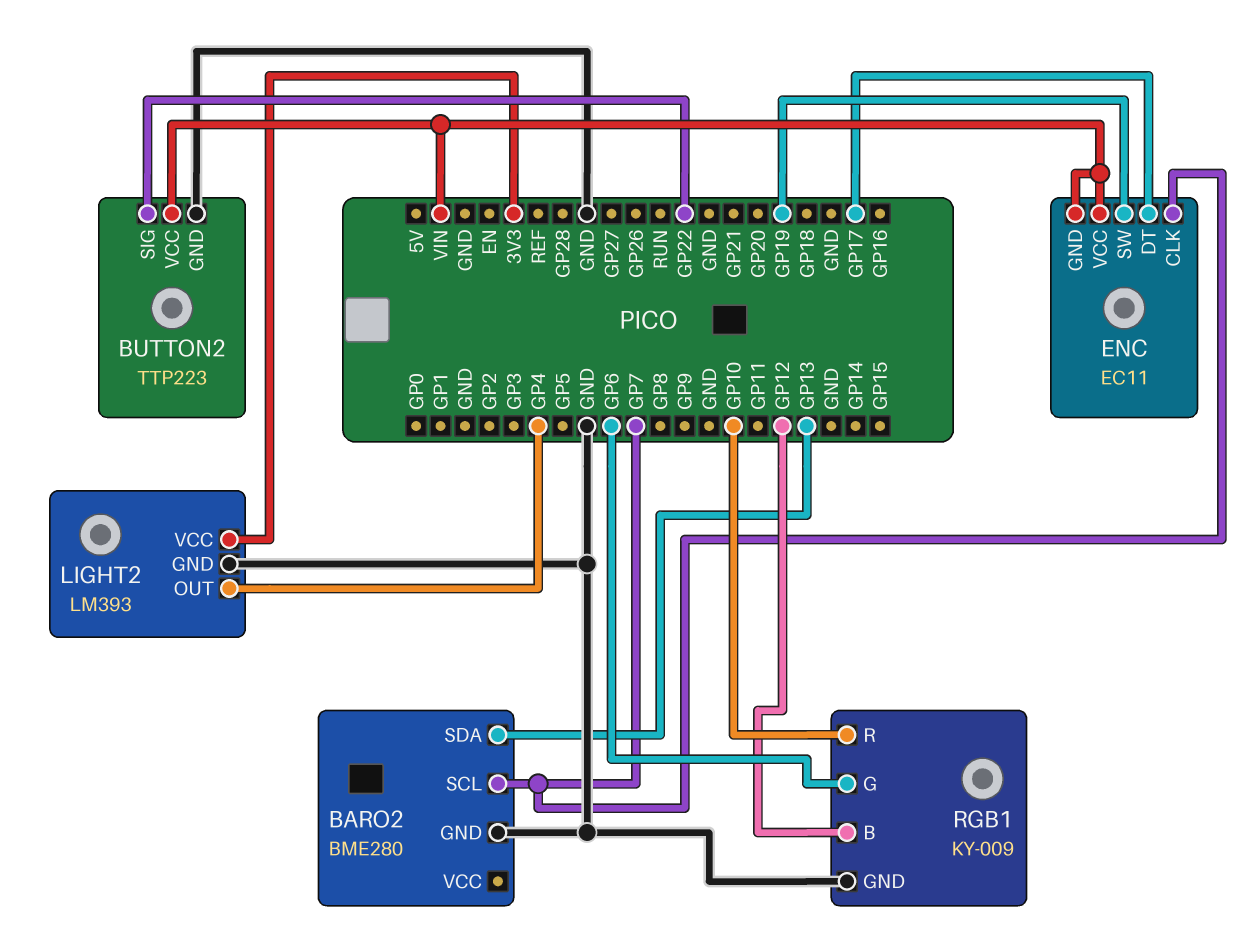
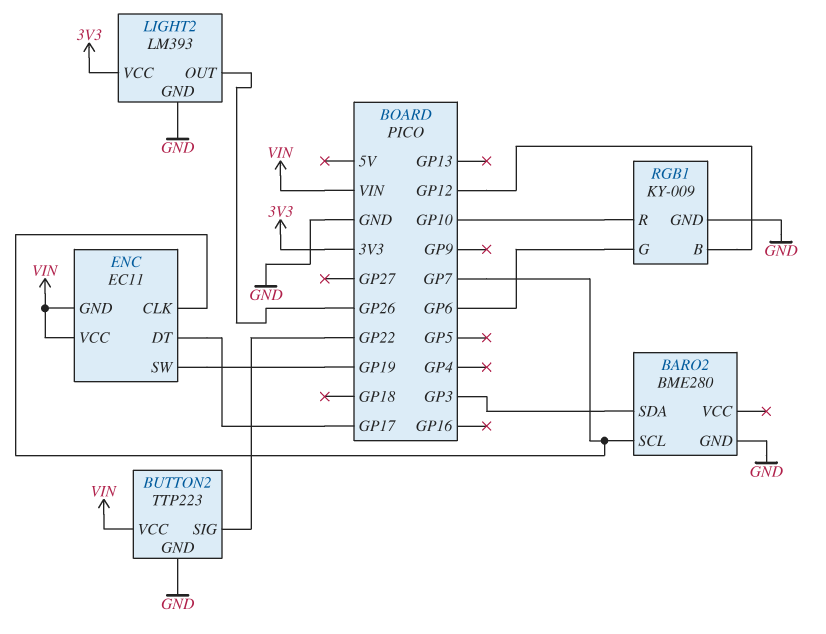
BARO2 pin SDA: GP13 -> GP3
LIGHT2 pin OUT: GP4 -> GP26

